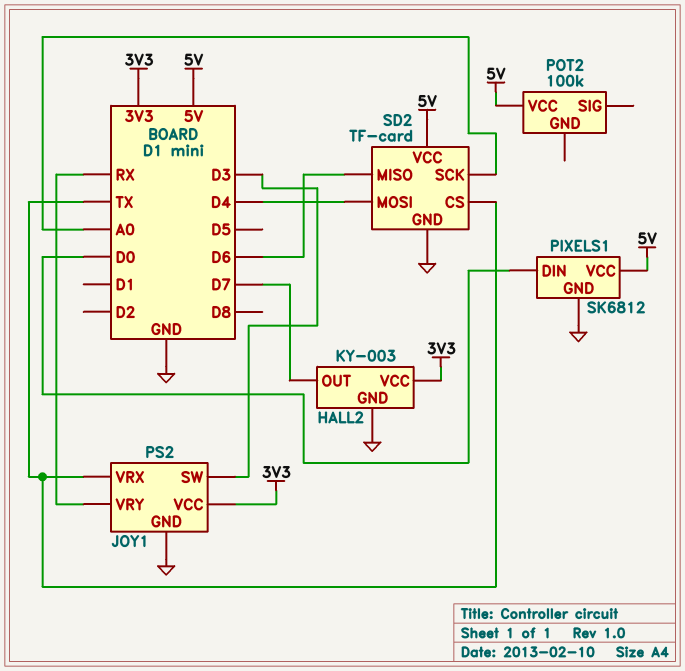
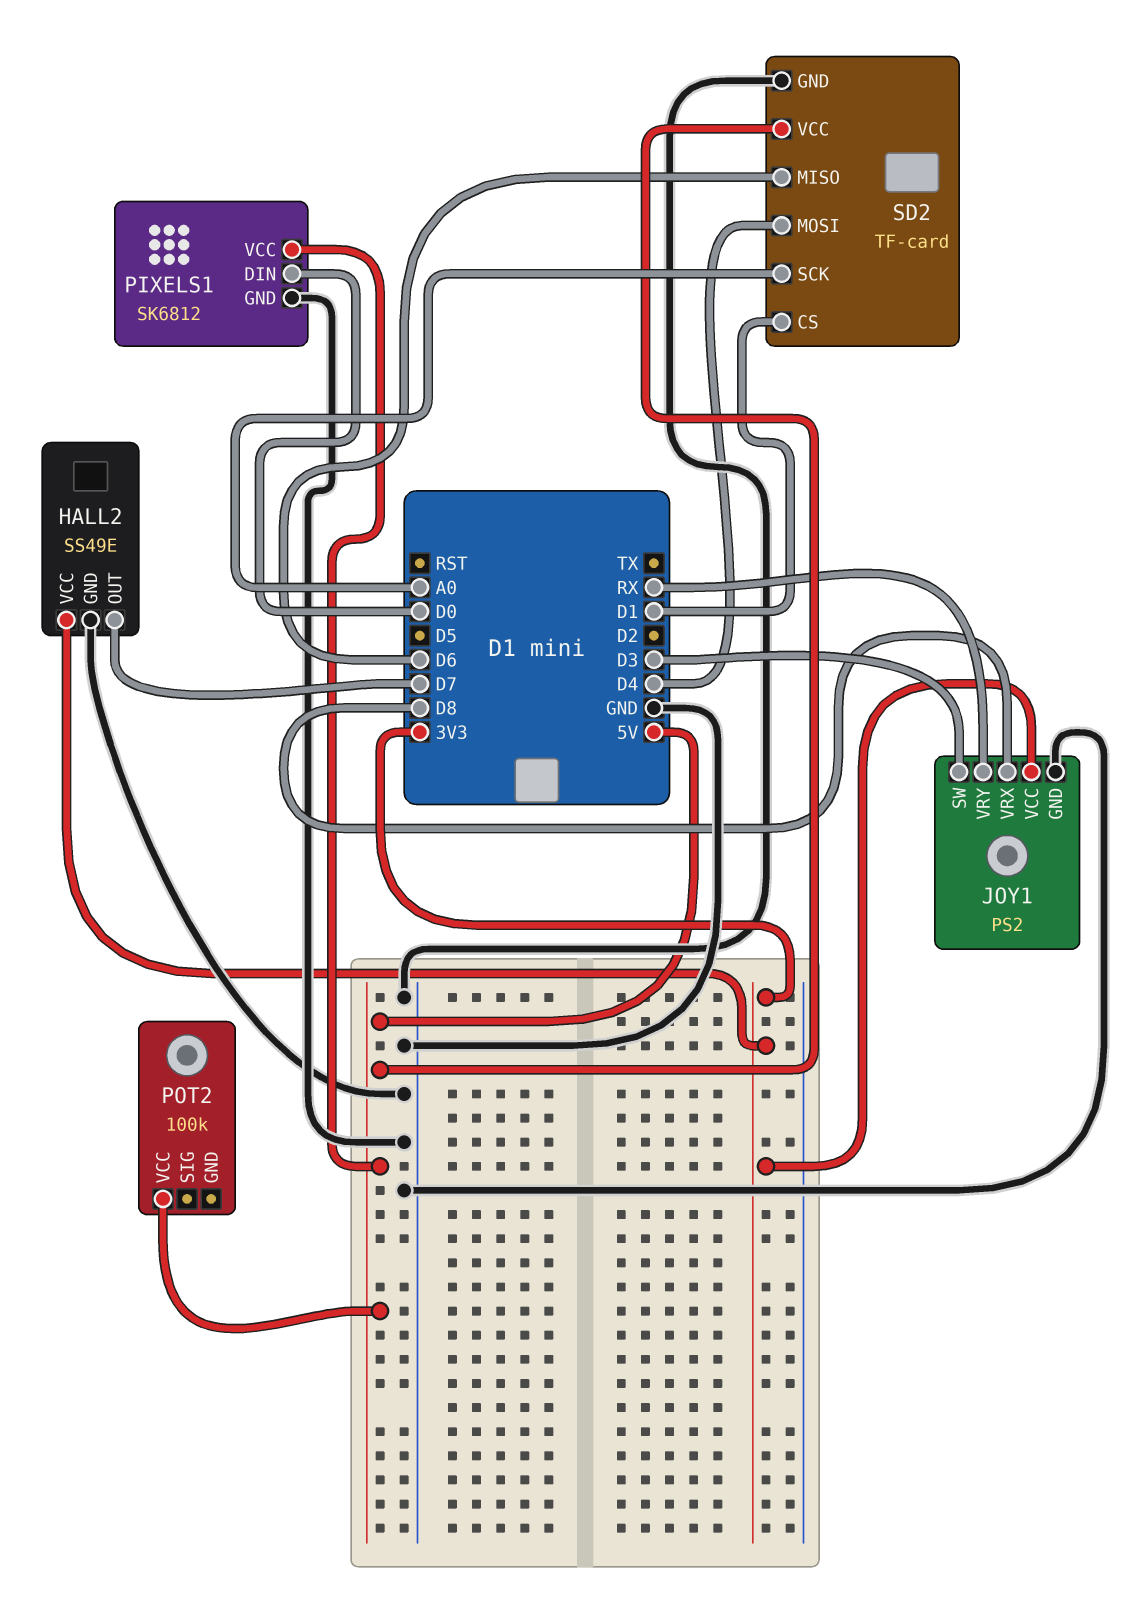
HALL2: KY-003 -> SS49E
JOY1 pin VRX: TX -> D8
SD2 pin CS: TX -> D1

